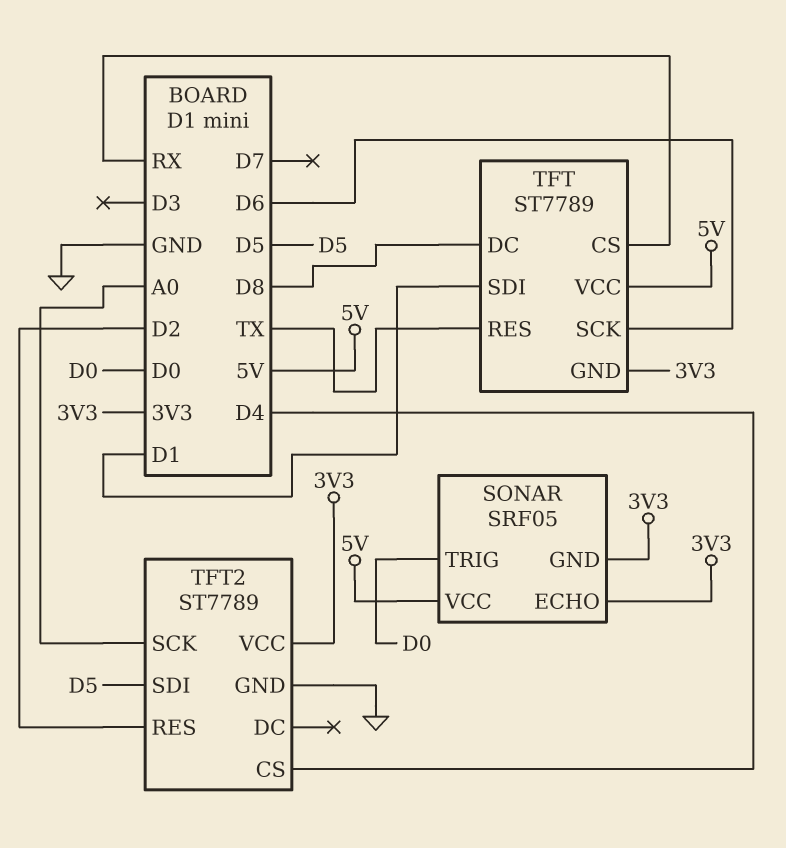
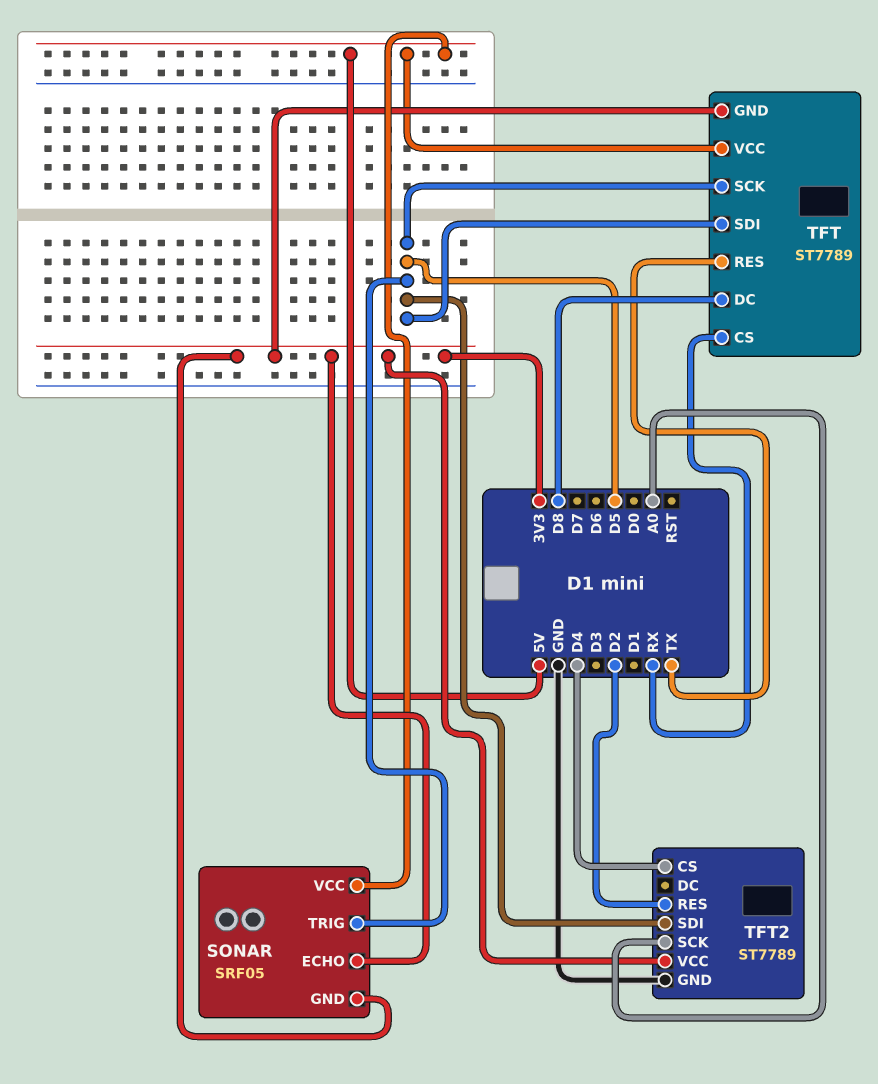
SONAR pin TRIG: D0 -> D5
TFT pin SCK: D6 -> D5
TFT pin SDI: D1 -> D5

